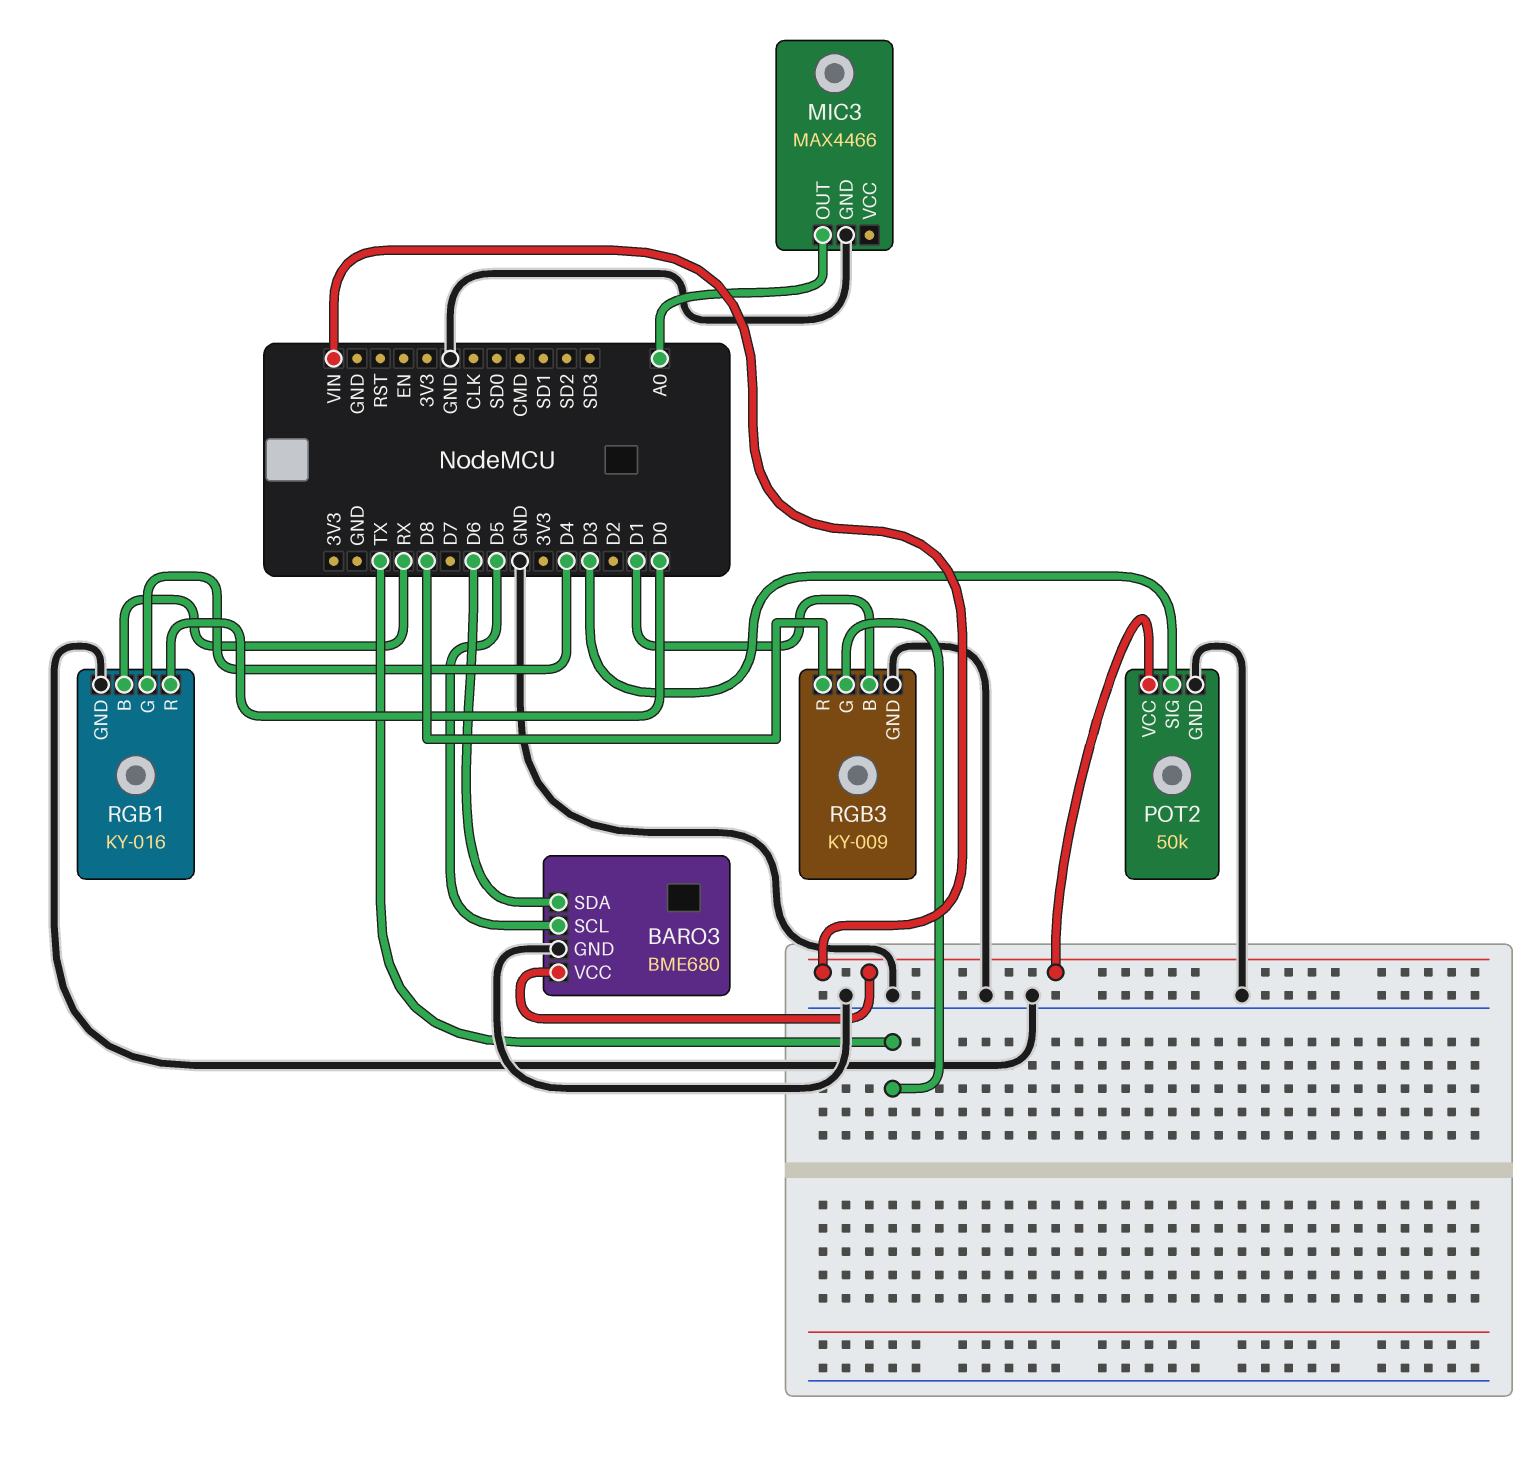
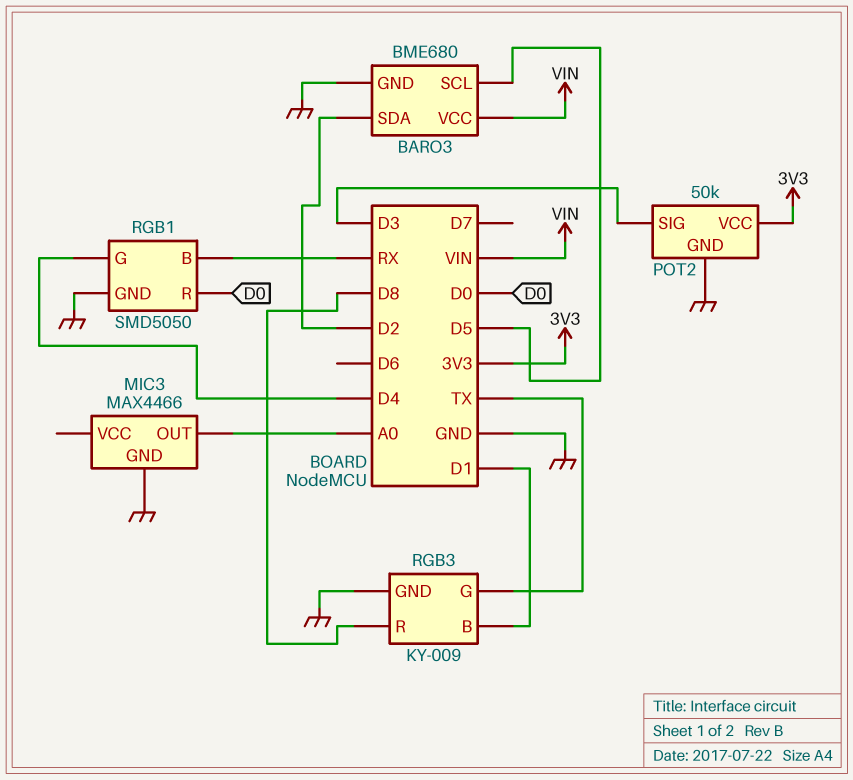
BARO3 pin SDA: D6 -> D2
POT2 pin VCC: VIN -> 3V3
RGB1: KY-016 -> SMD5050

